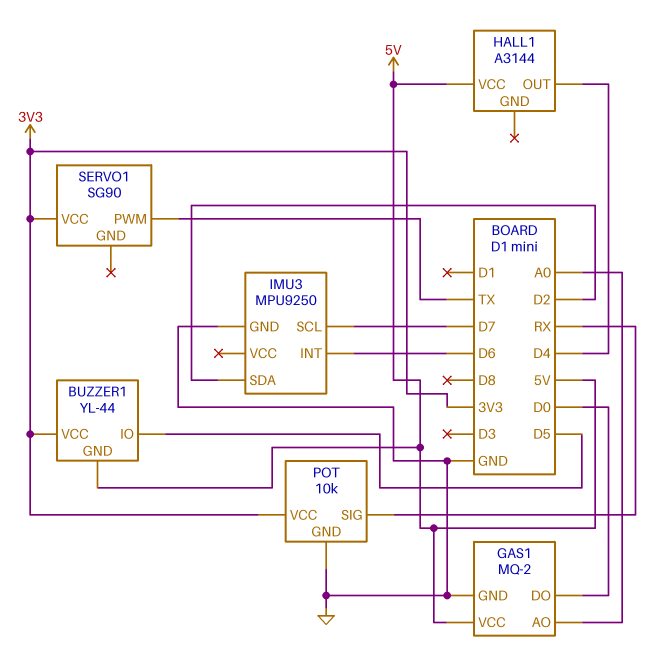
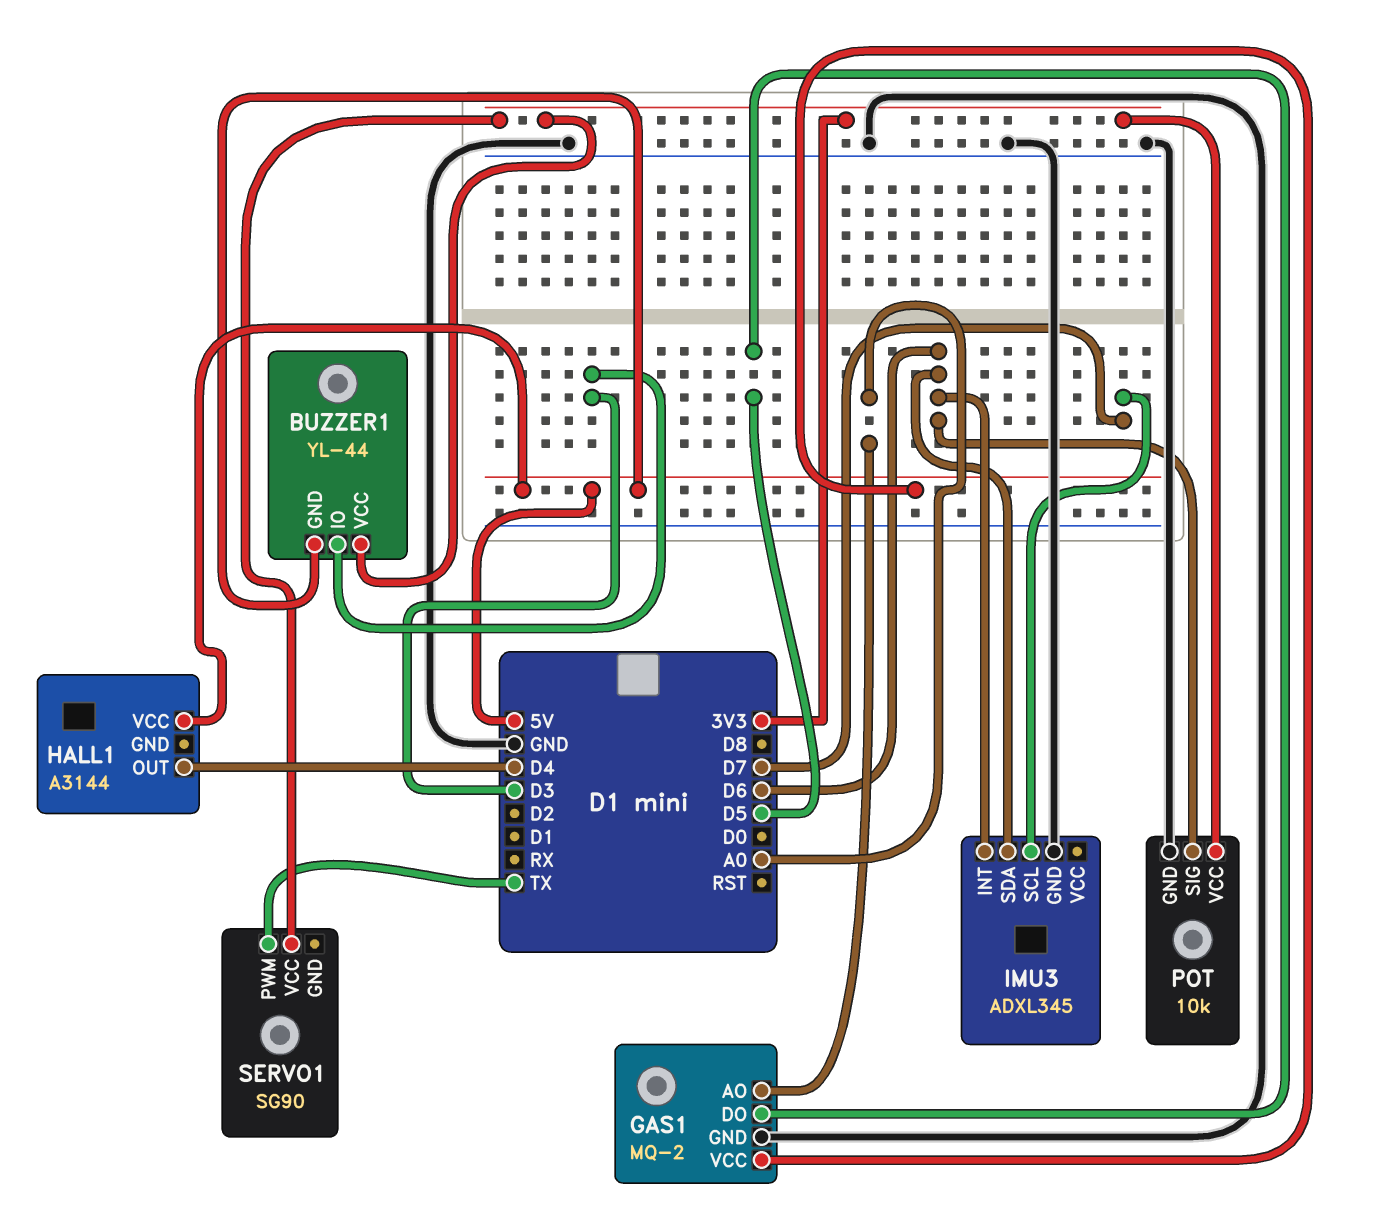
BUZZER1 pin IO: D5 -> D3
GAS1 pin DO: D0 -> D5
IMU3: MPU9250 -> ADXL345
IMU3 pin SDA: D2 -> D6
POT pin SIG: RX -> D6

